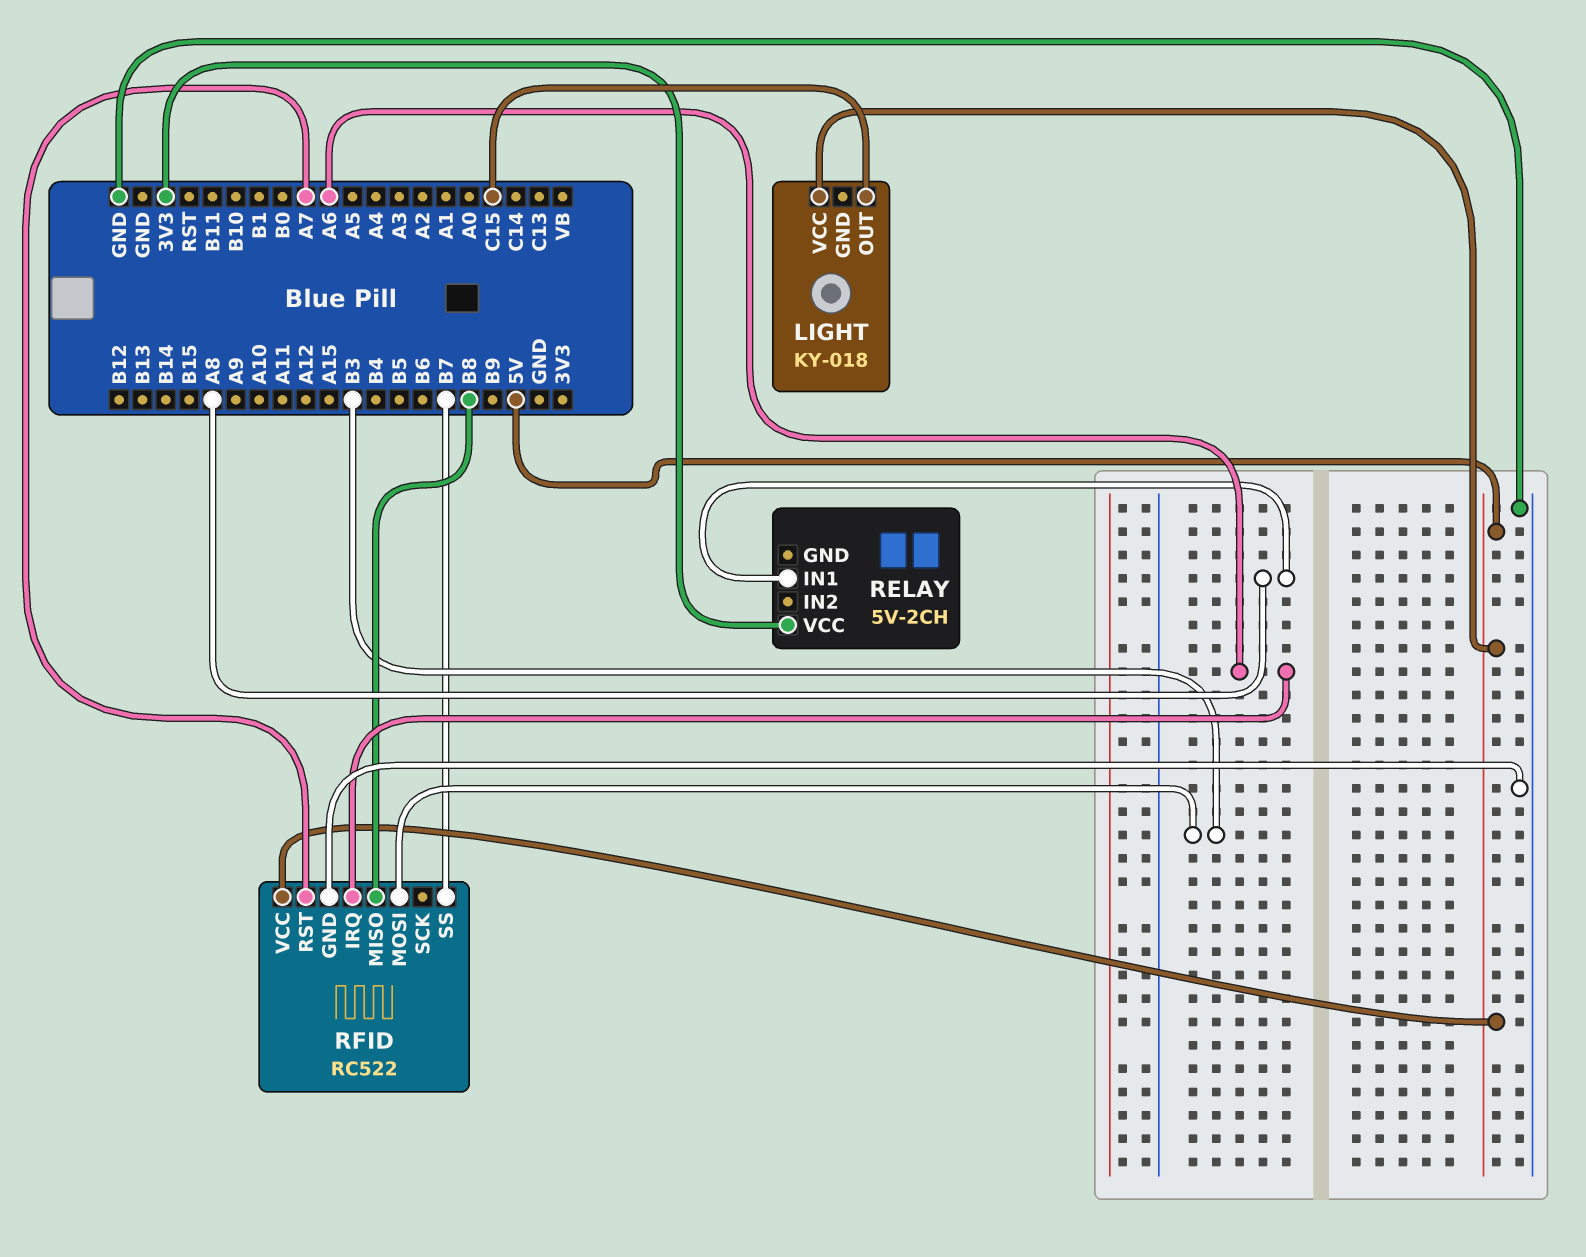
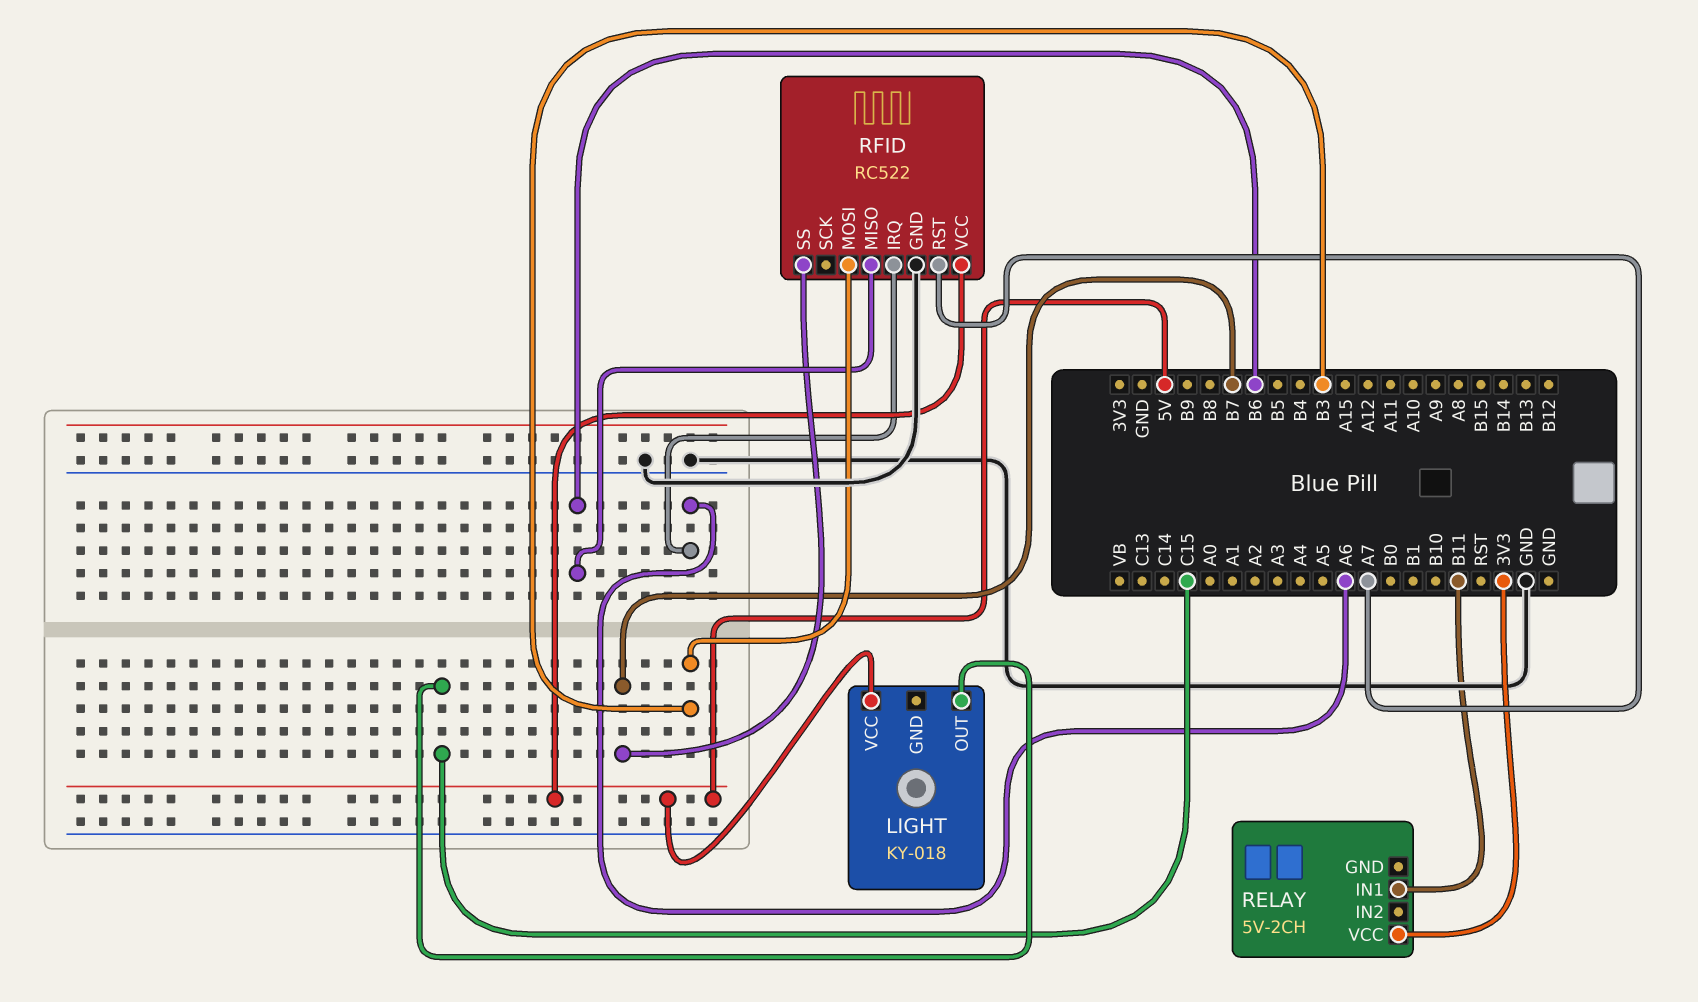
RELAY pin IN1: A8 -> B11
RFID pin MISO: B8 -> B6

